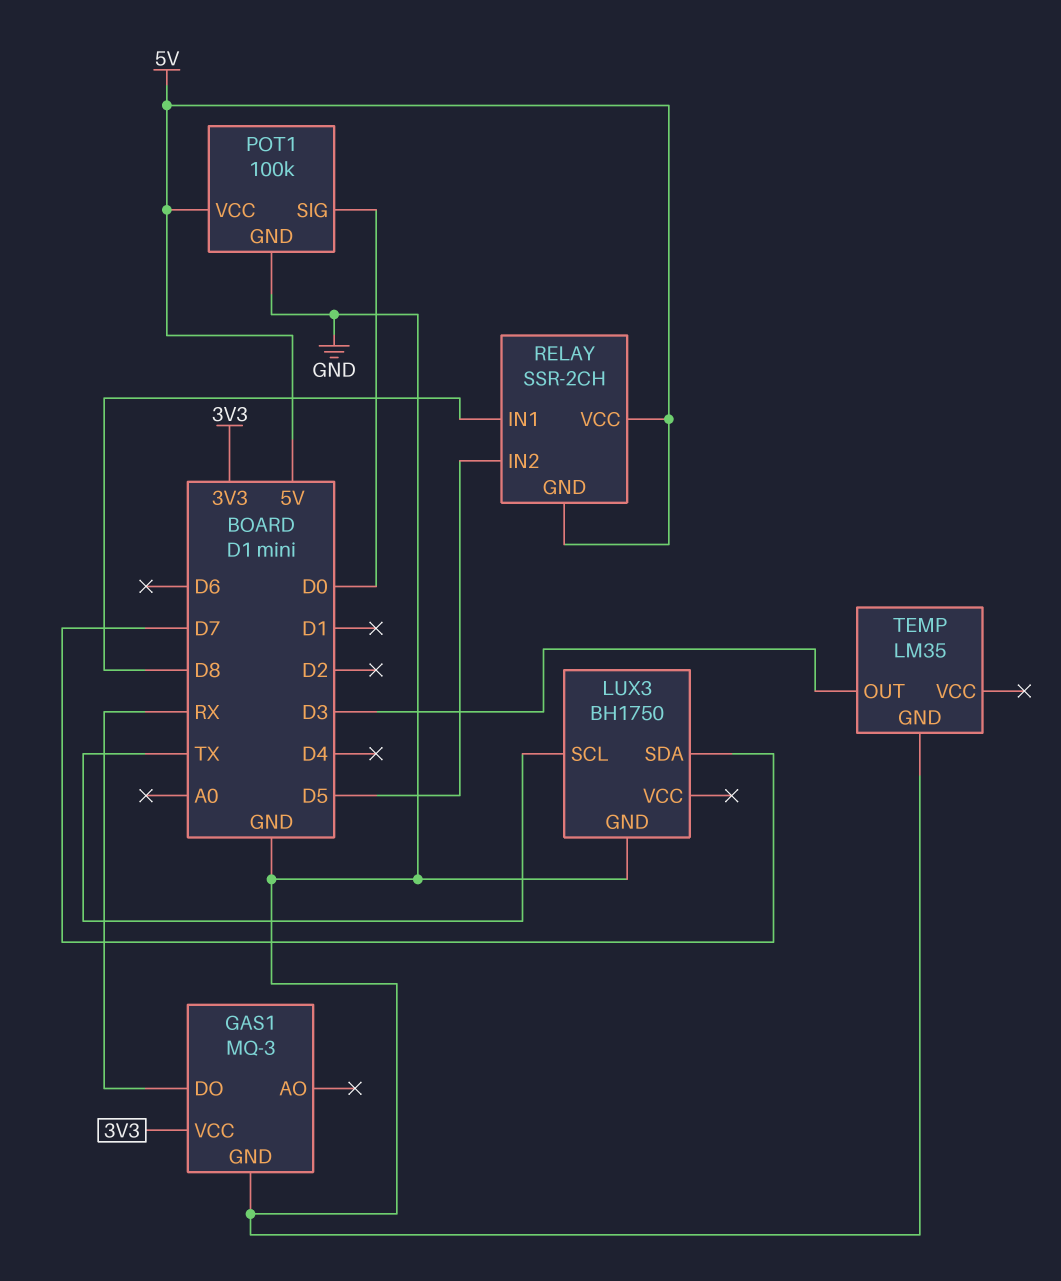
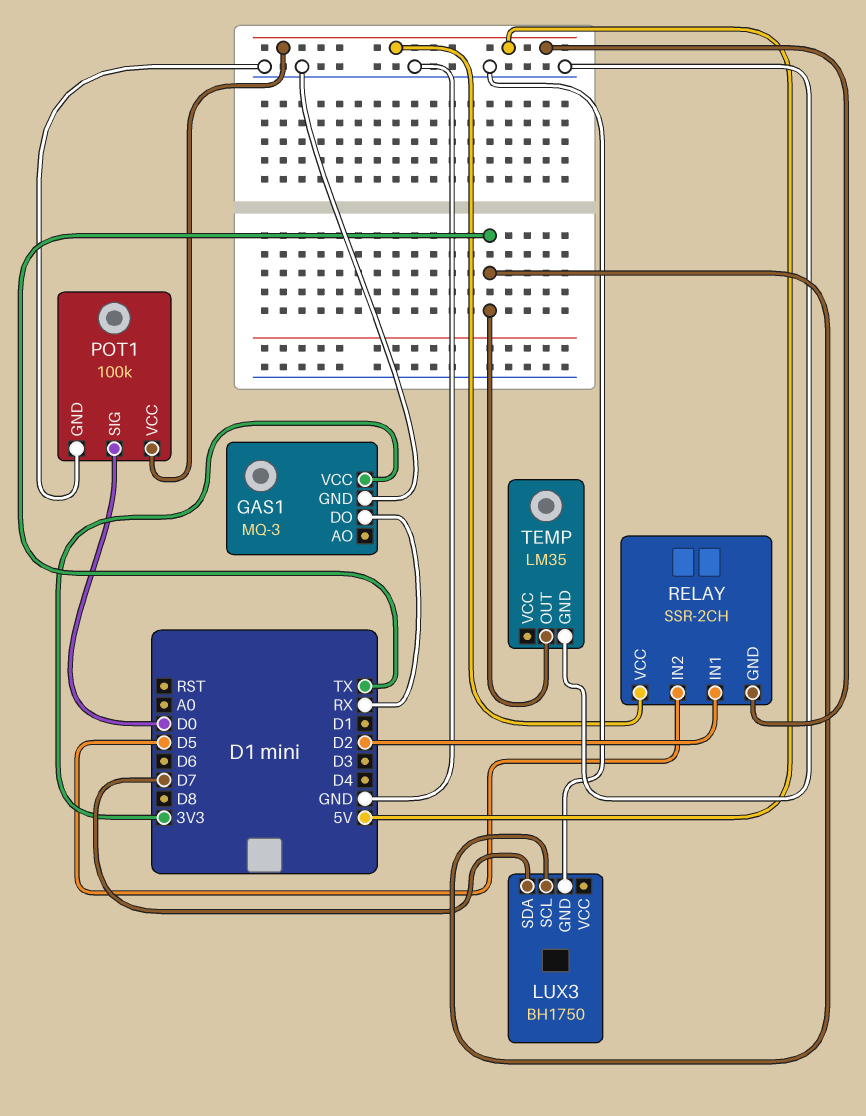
RELAY pin IN1: D8 -> D2
TEMP pin OUT: D3 -> TX

